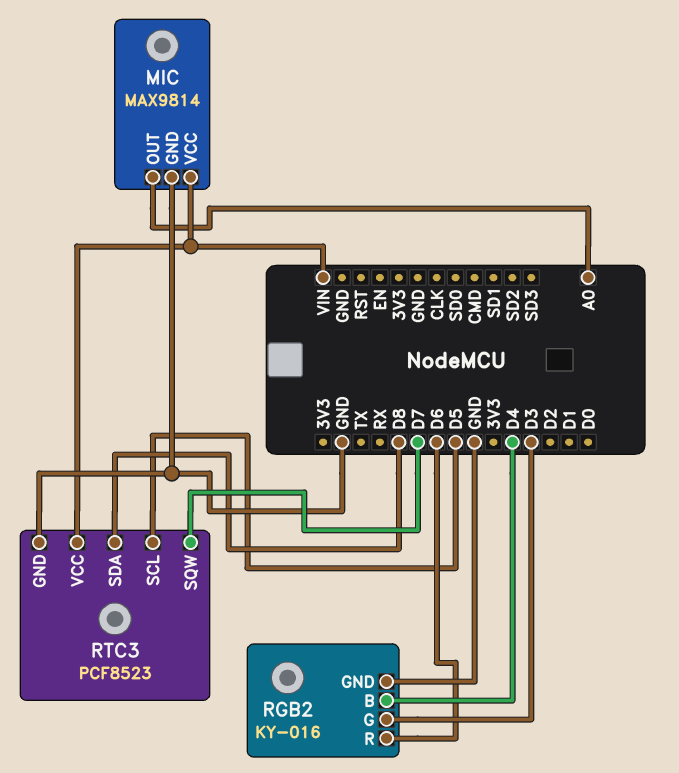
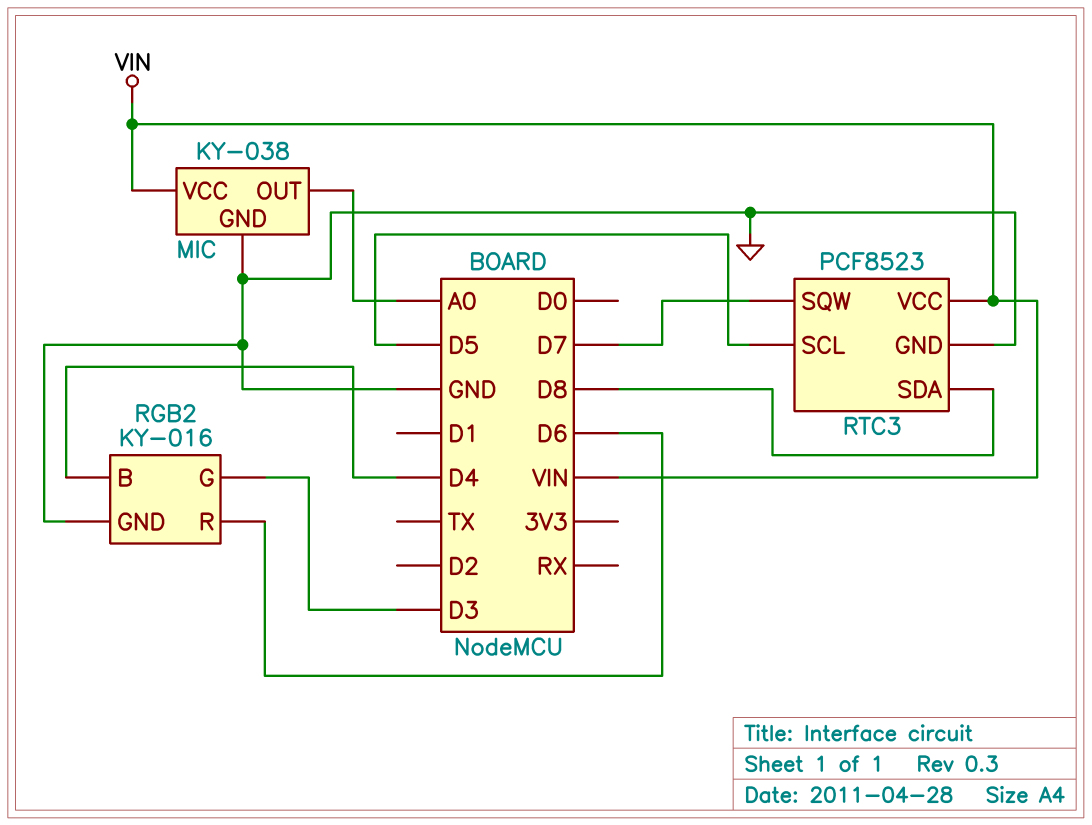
MIC: MAX9814 -> KY-038

